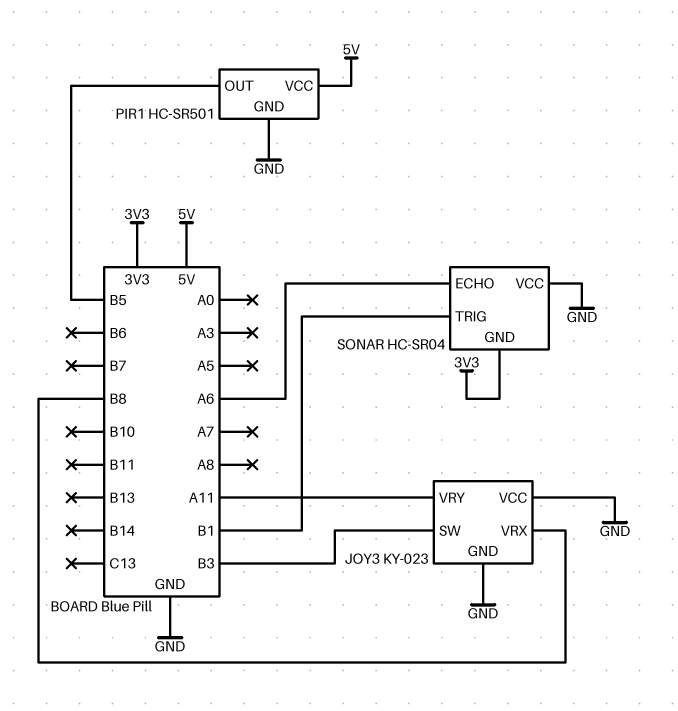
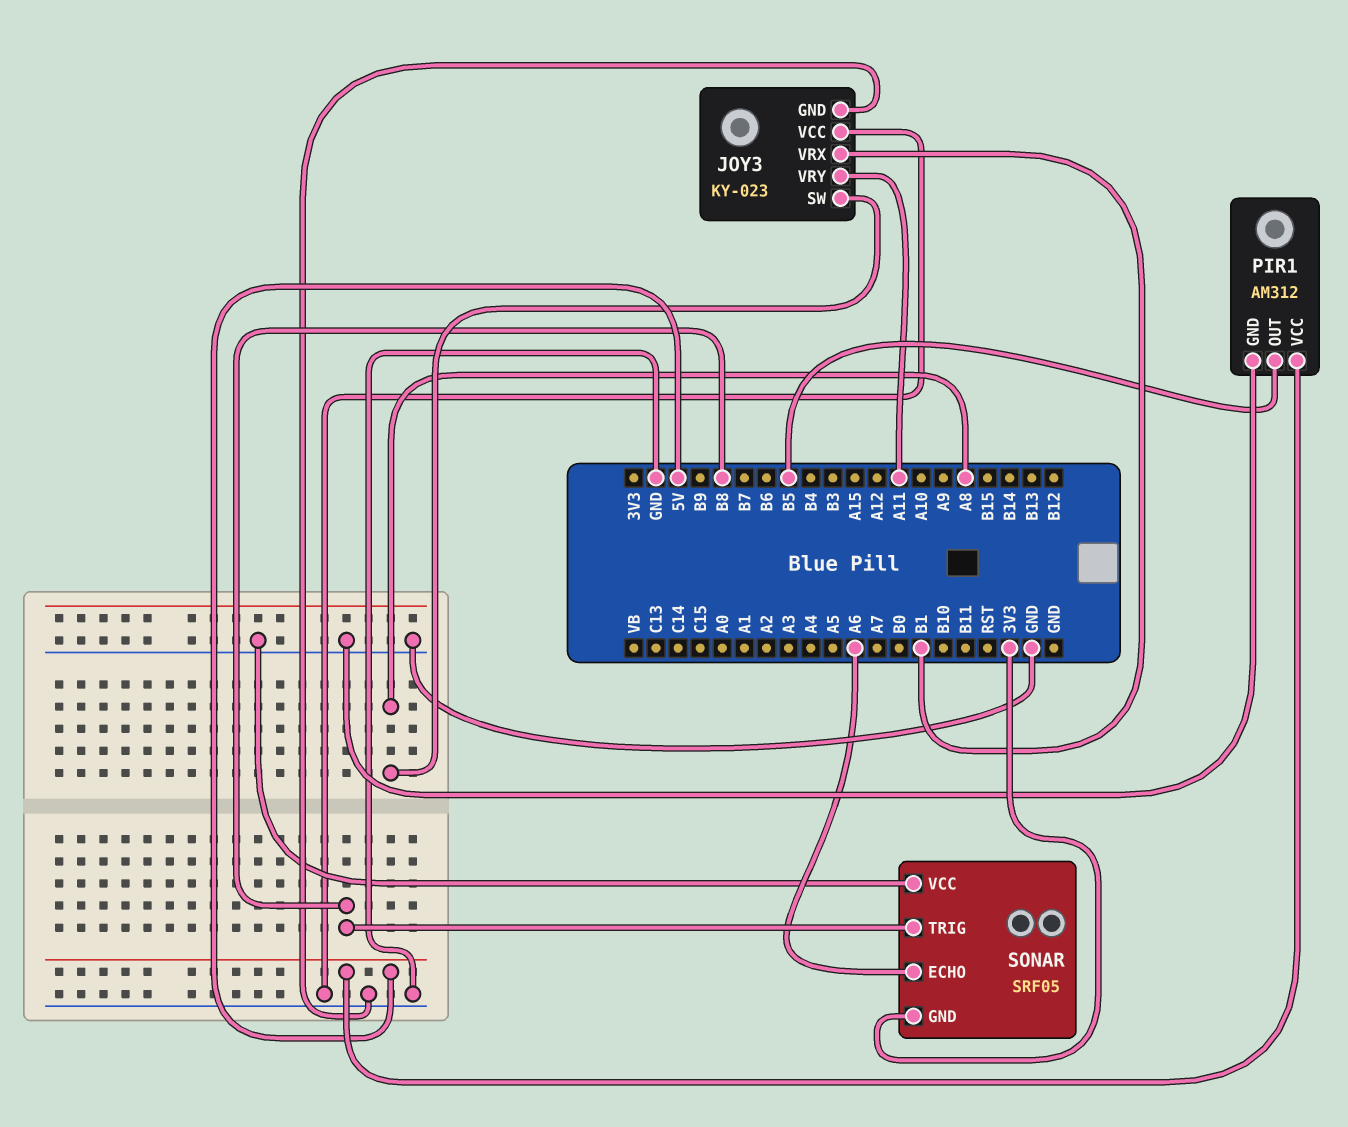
JOY3 pin SW: B3 -> A8
JOY3 pin VRX: B8 -> B1
PIR1: HC-SR501 -> AM312
SONAR: HC-SR04 -> SRF05
SONAR pin TRIG: B1 -> B8

